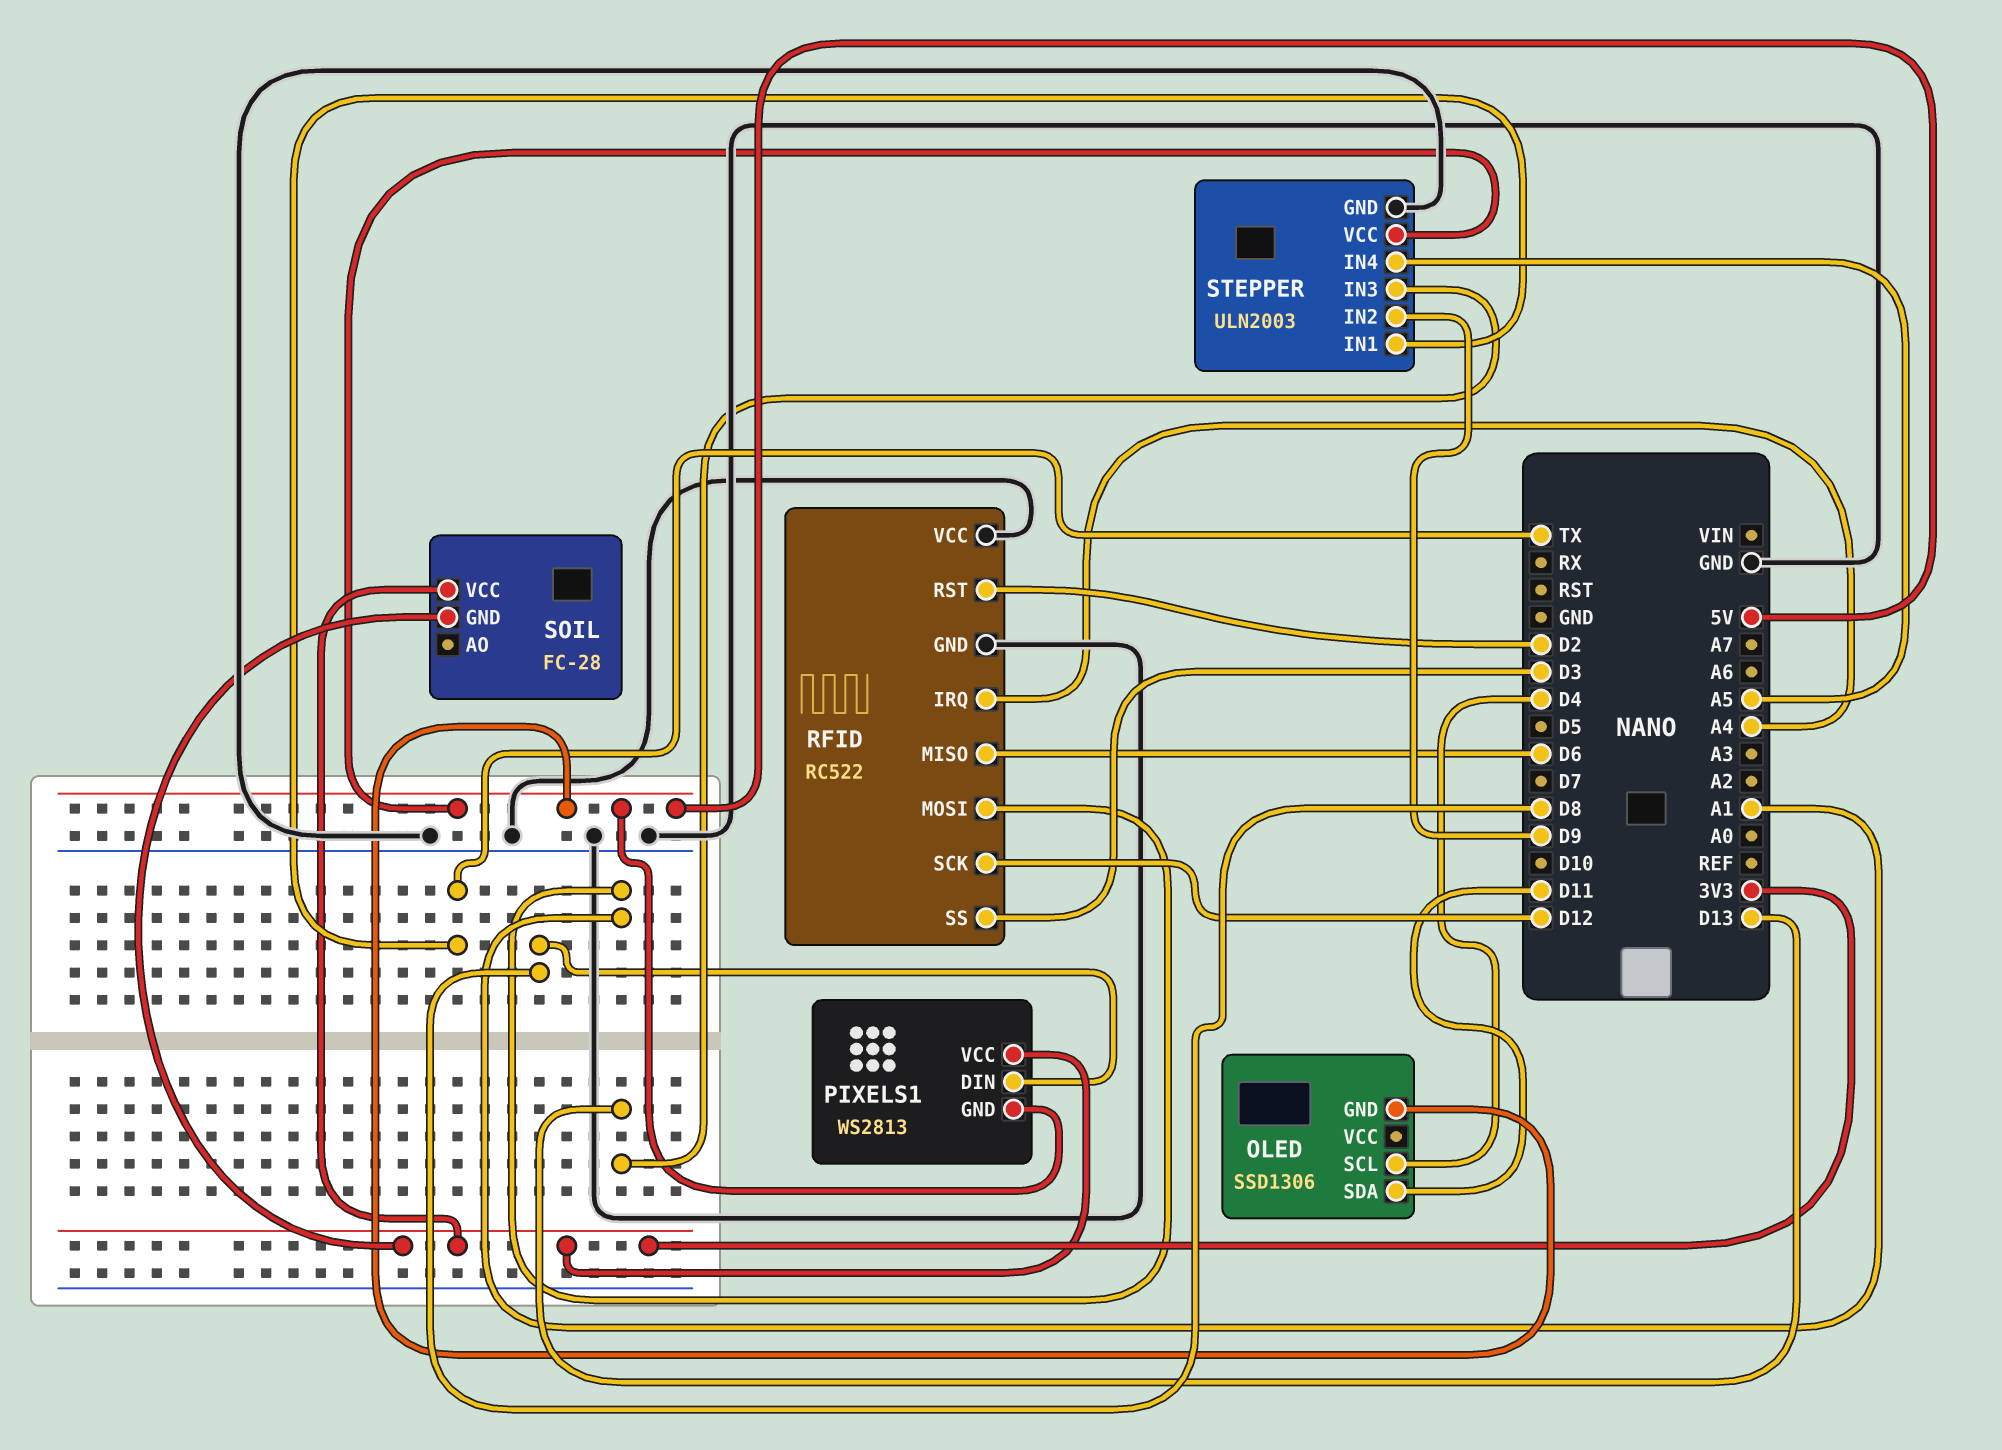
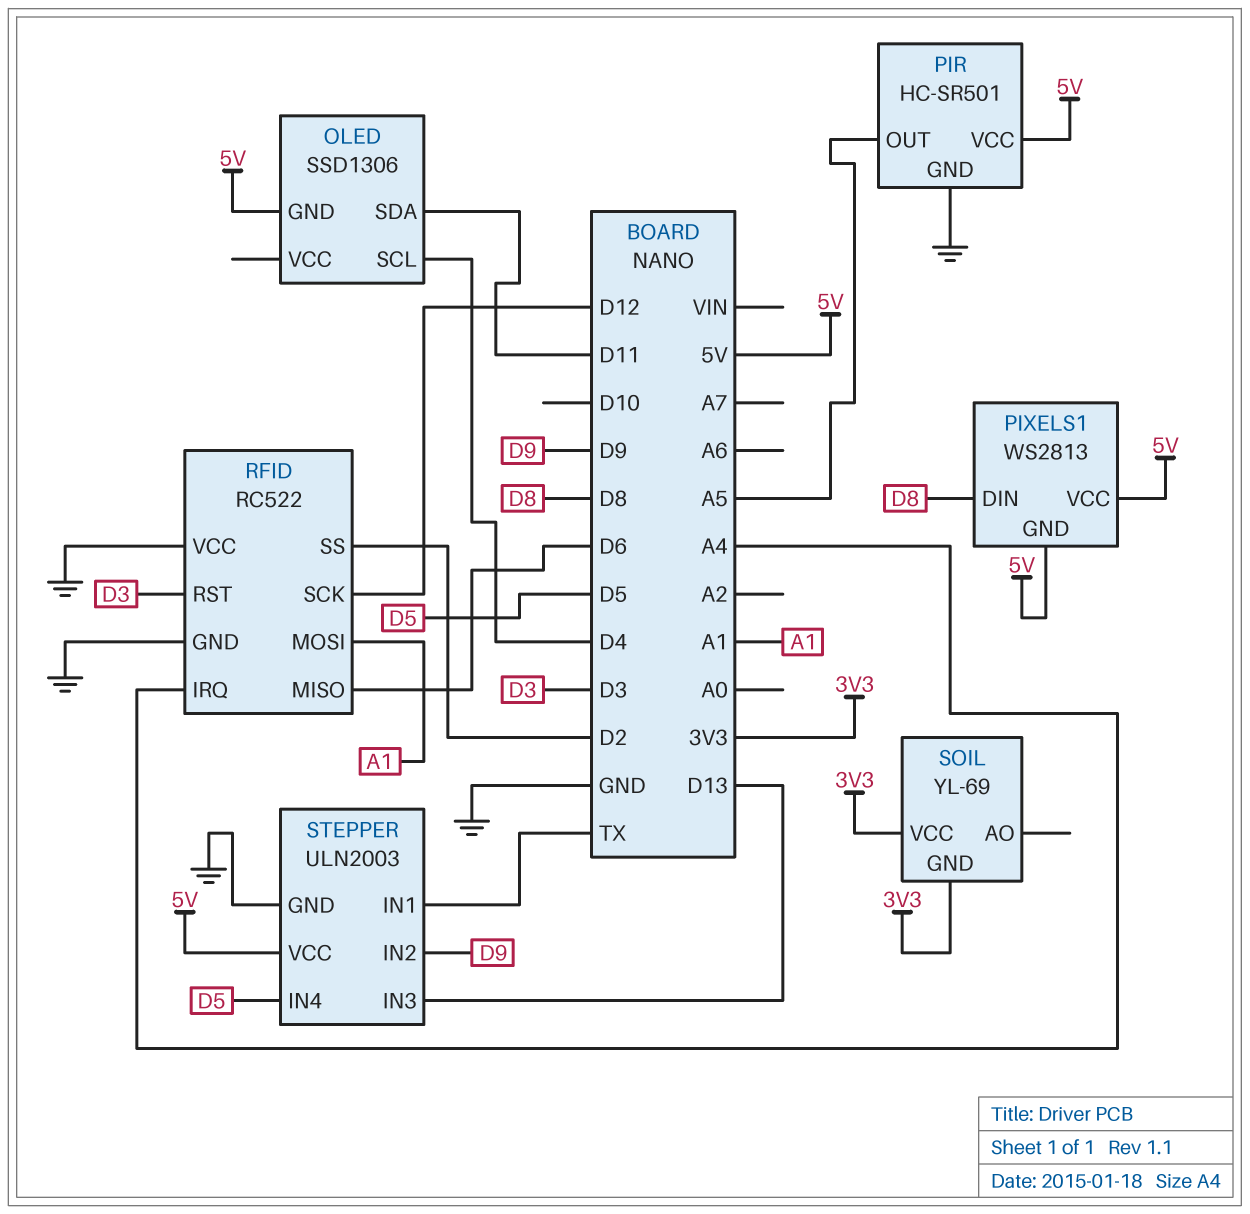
PIR: none -> HC-SR501
PIR pin GND: none -> GND
PIR pin OUT: none -> A5
PIR pin VCC: none -> 5V
PIXELS1 pin VCC: 3V3 -> 5V
RFID pin RST: D2 -> D3
RFID pin SS: D3 -> D2
SOIL: FC-28 -> YL-69
STEPPER pin IN4: A5 -> D5

